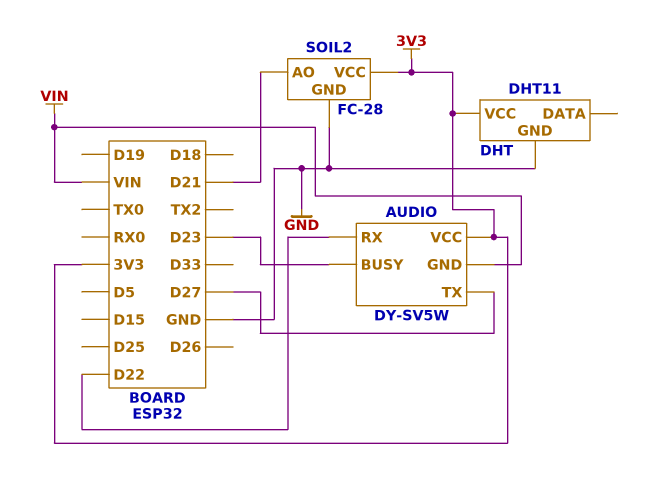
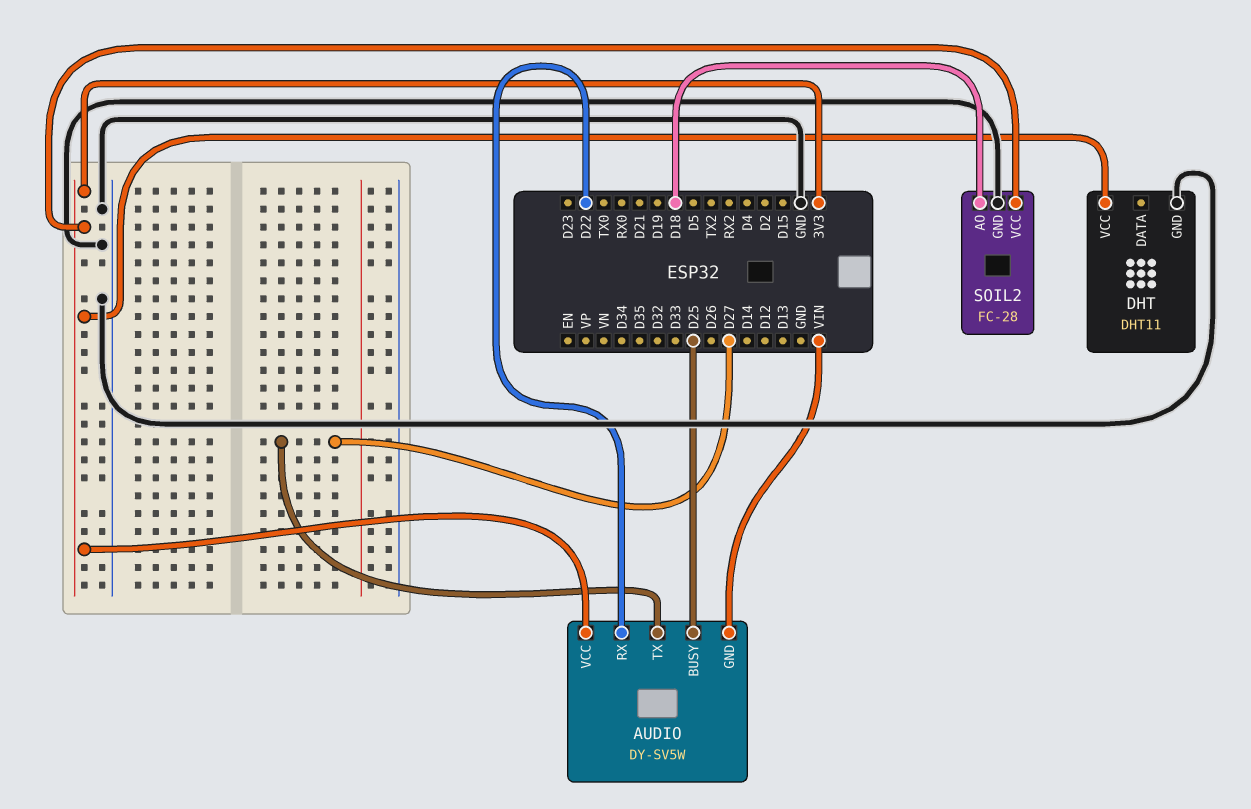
AUDIO pin BUSY: D23 -> D25
SOIL2 pin AO: D21 -> D18

